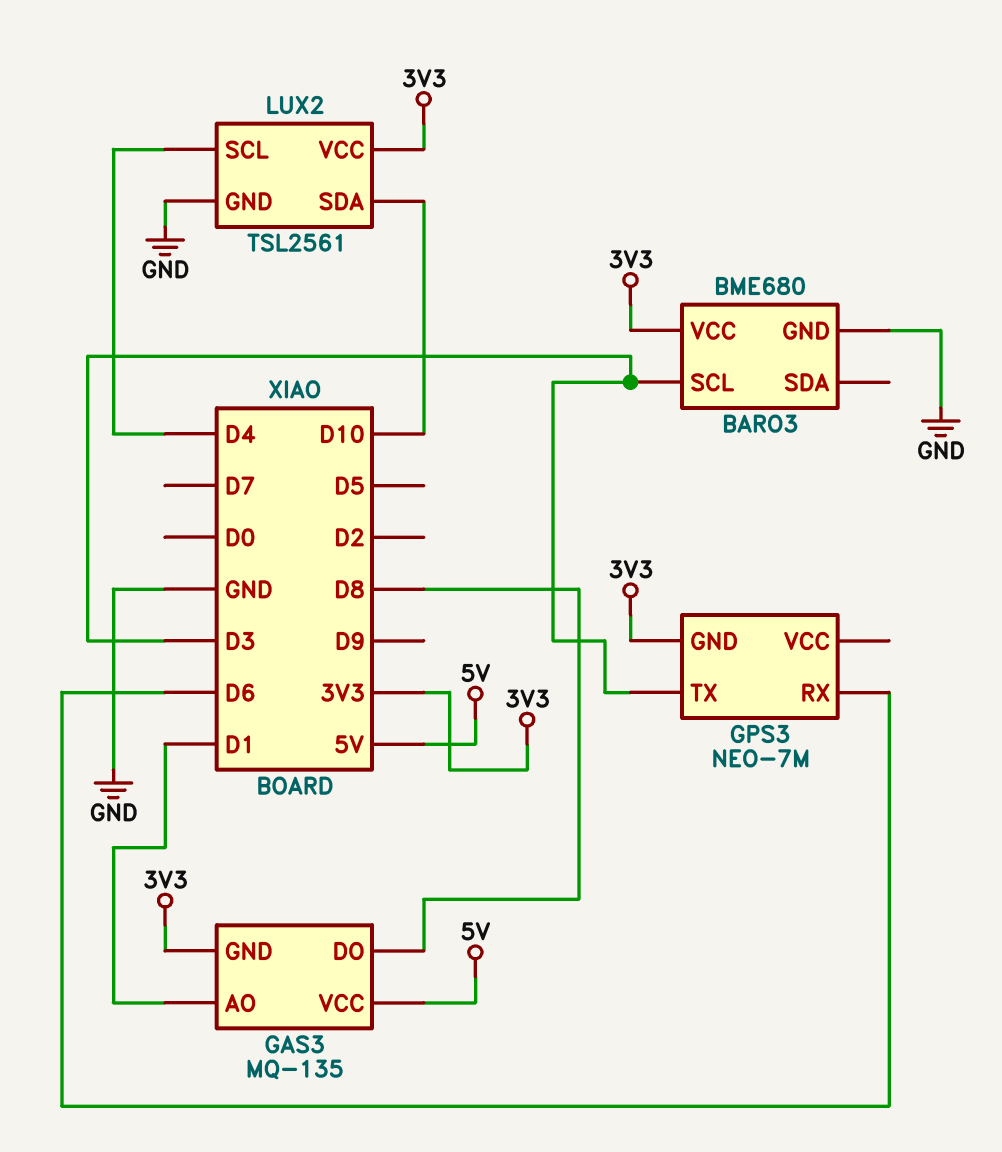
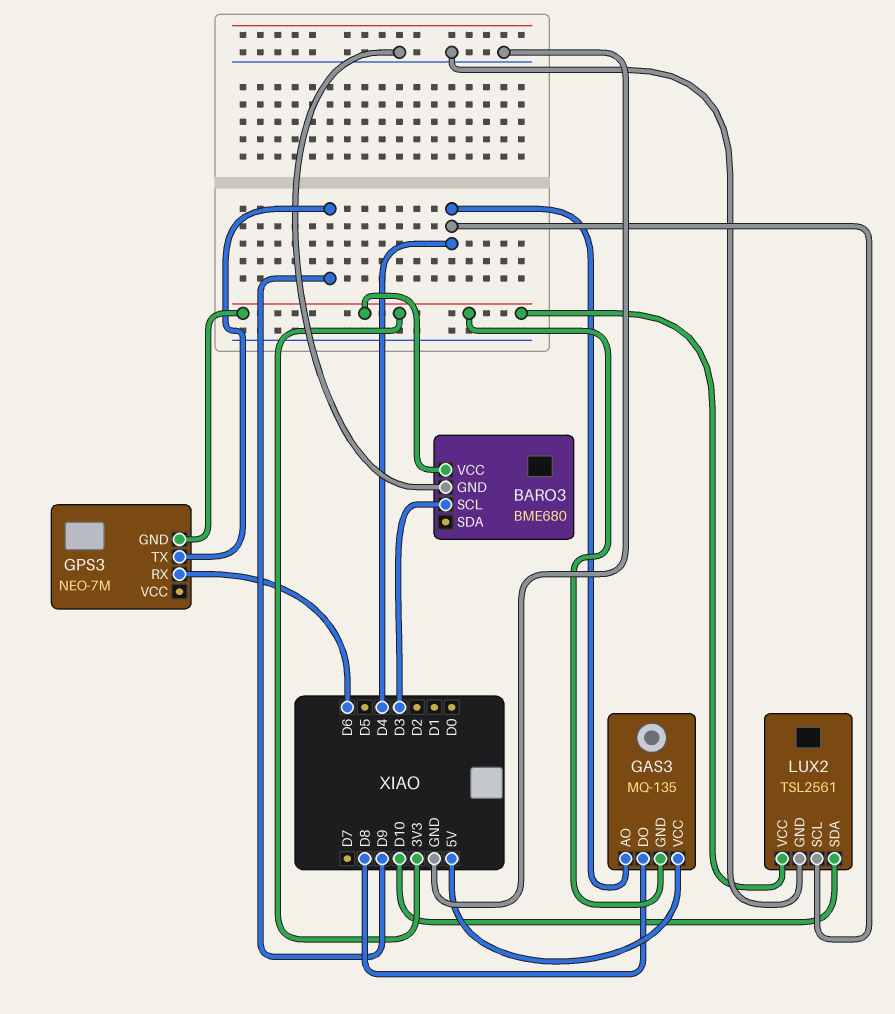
GAS3 pin AO: D1 -> D4
GPS3 pin TX: D3 -> D9

